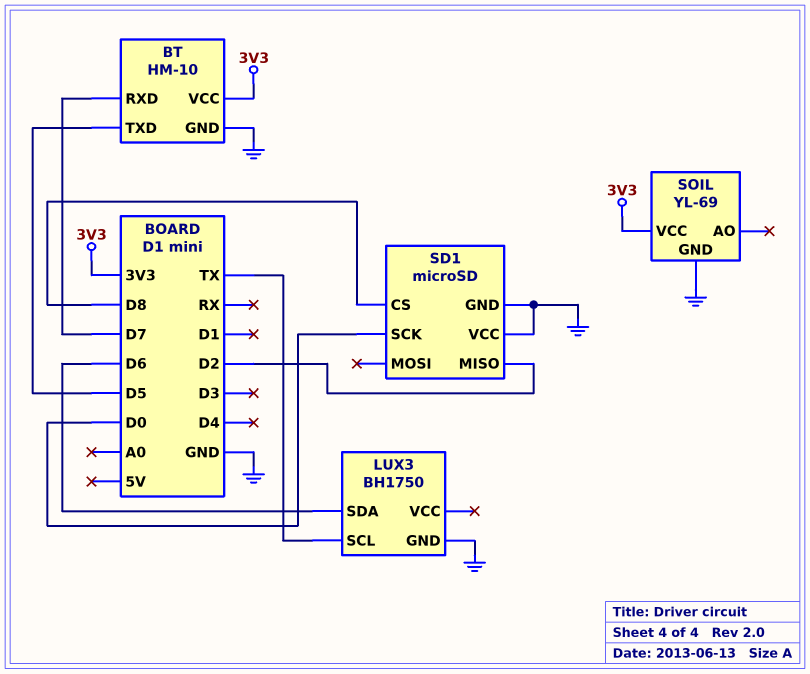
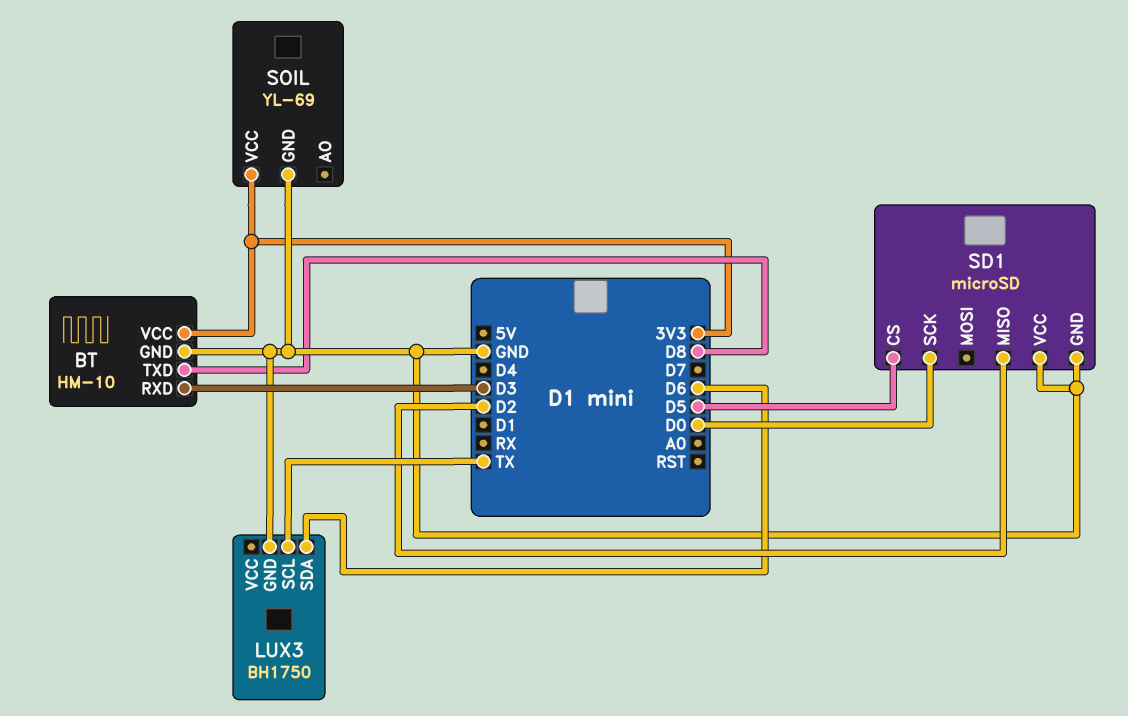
BT pin RXD: D7 -> D3
BT pin TXD: D5 -> D8
SD1 pin CS: D8 -> D5

